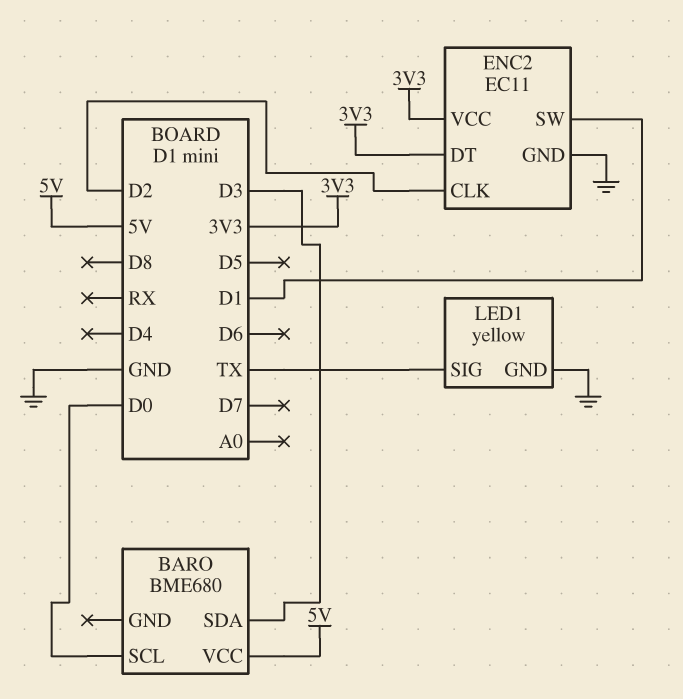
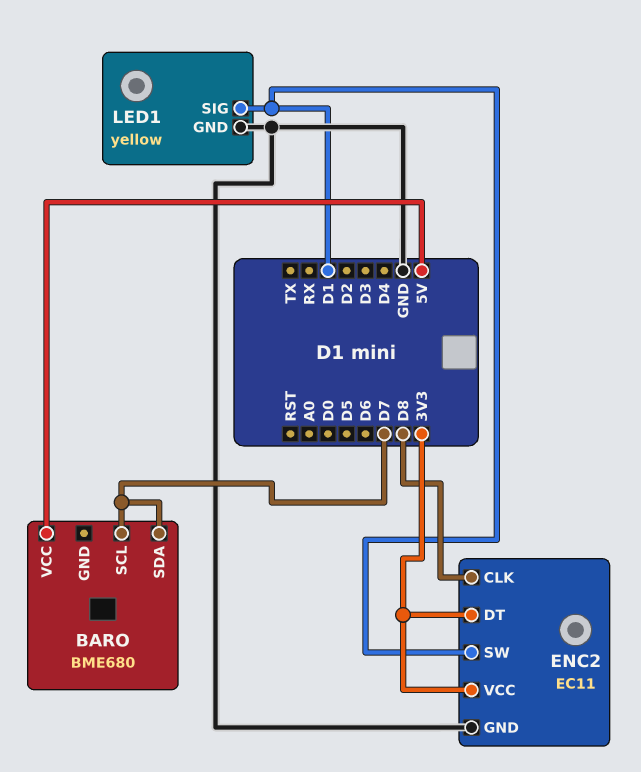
BARO pin SCL: D0 -> D7
BARO pin SDA: D3 -> D7
ENC2 pin CLK: D2 -> D8
LED1 pin SIG: TX -> D1

